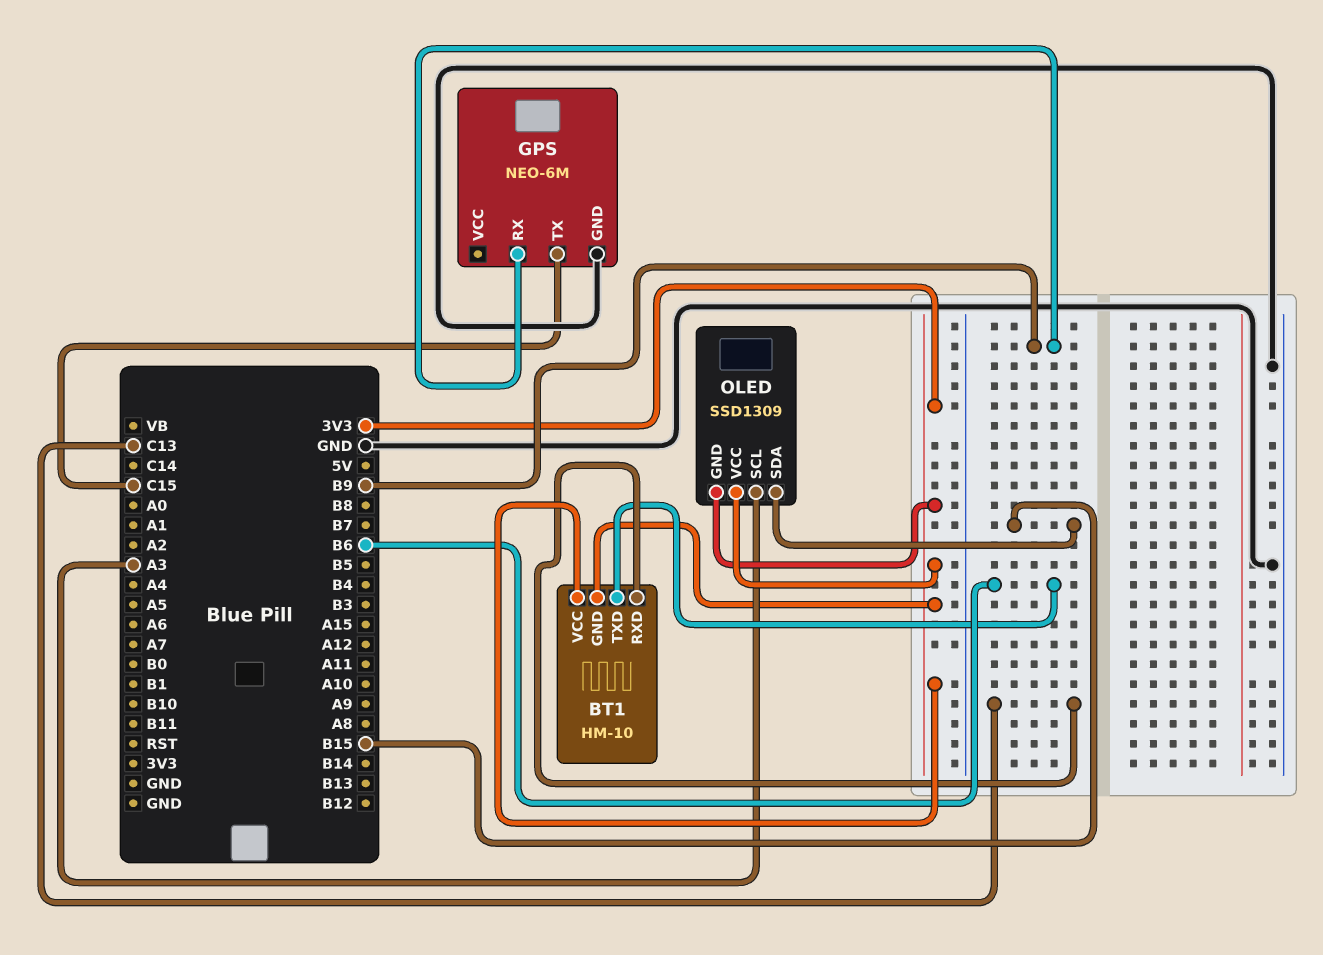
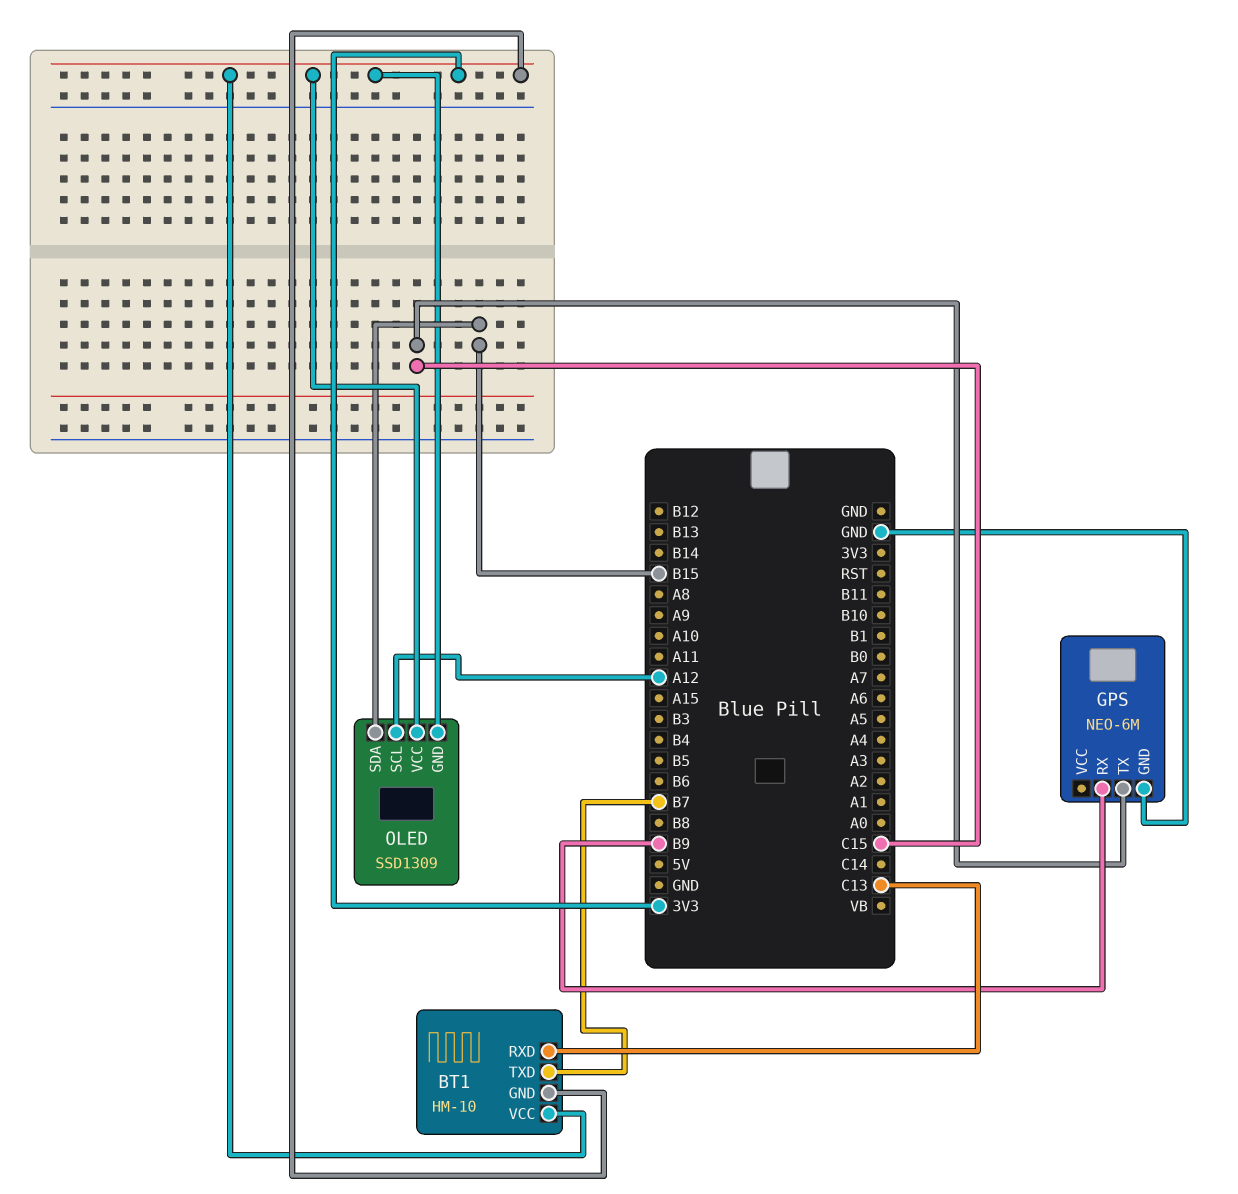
BT1 pin TXD: B6 -> B7
OLED pin SCL: A3 -> A12

